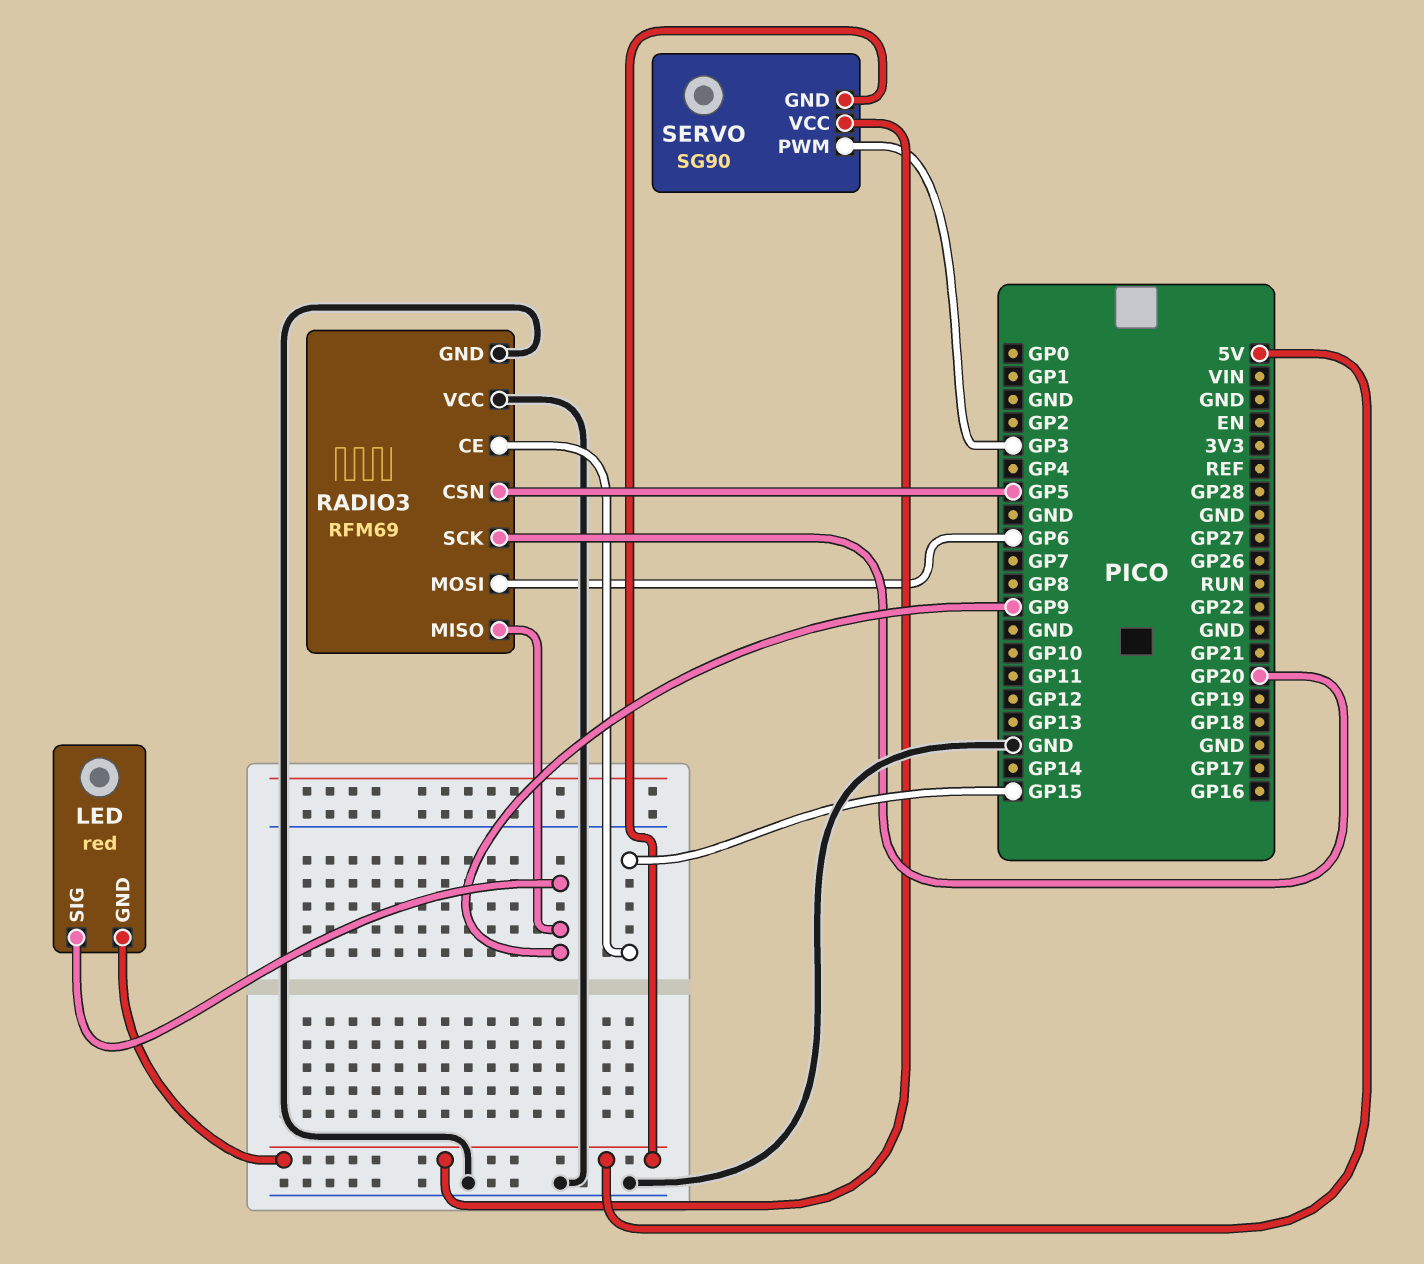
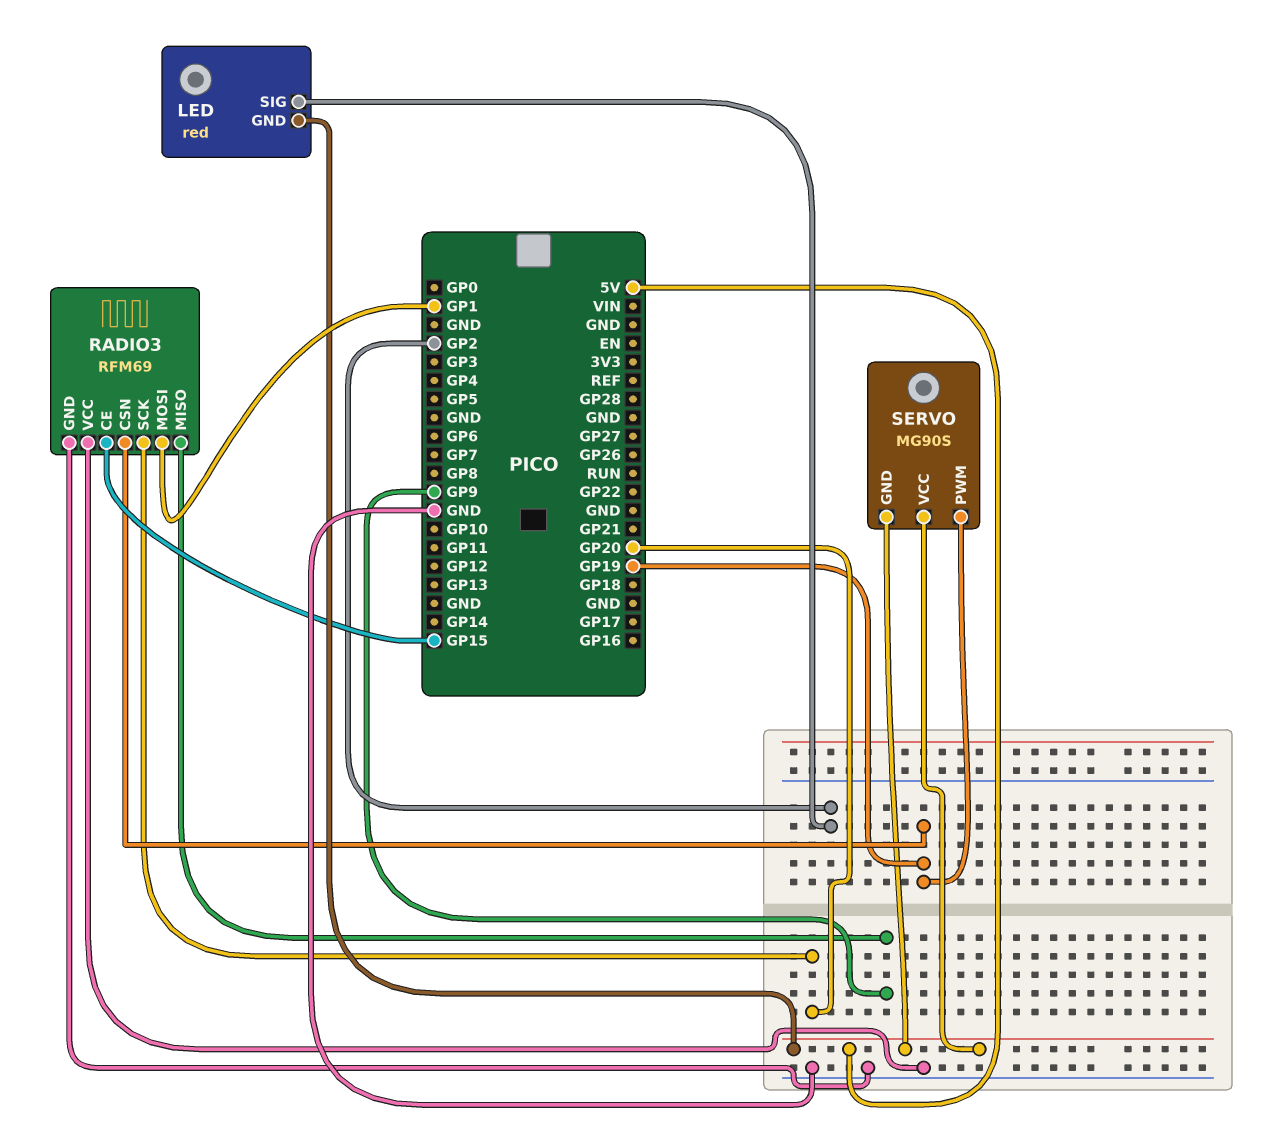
LED pin SIG: GP9 -> GP2
RADIO3 pin CSN: GP5 -> GP19
RADIO3 pin MOSI: GP6 -> GP1
SERVO: SG90 -> MG90S
SERVO pin PWM: GP3 -> GP19

